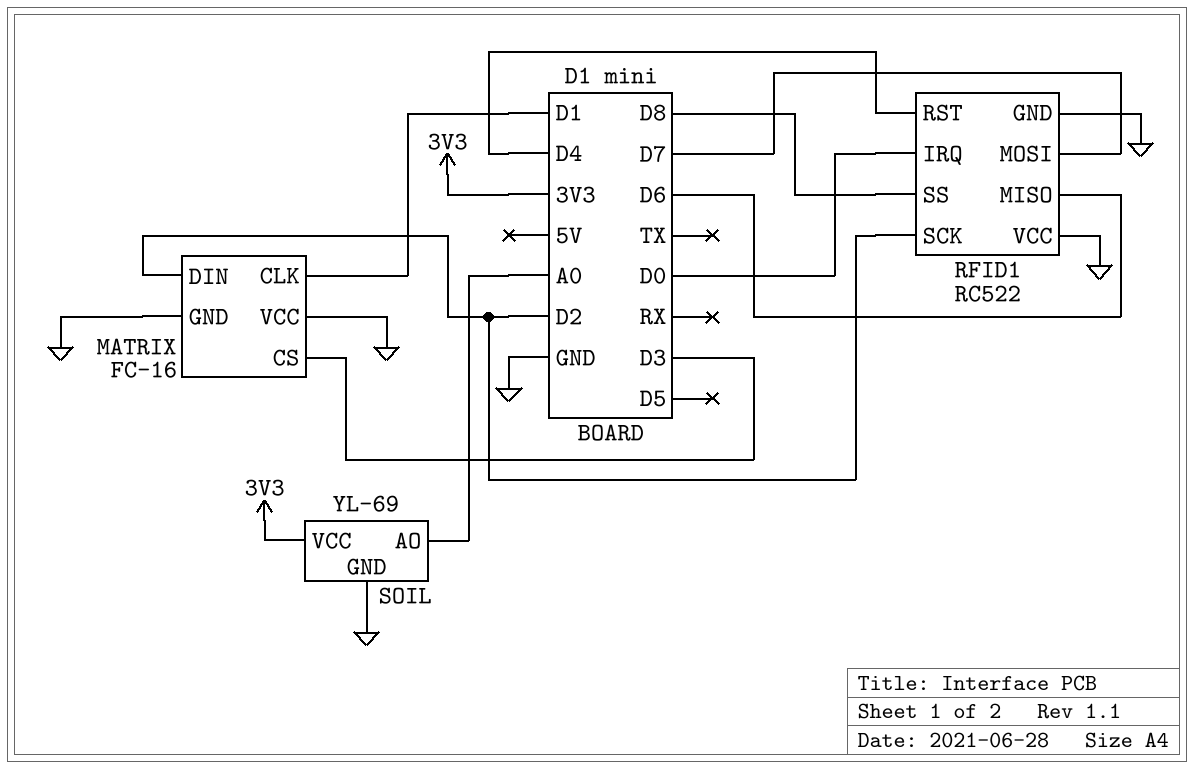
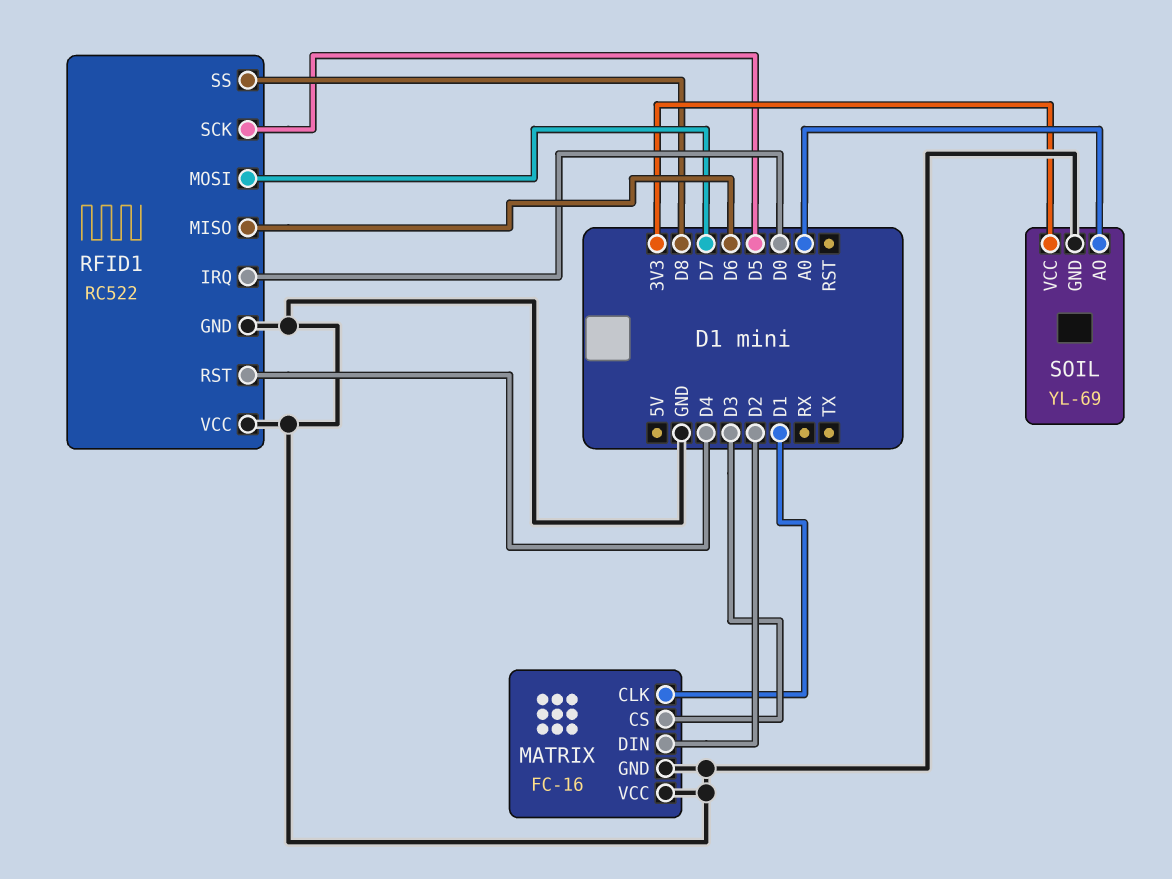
RFID1 pin SCK: D2 -> D5

